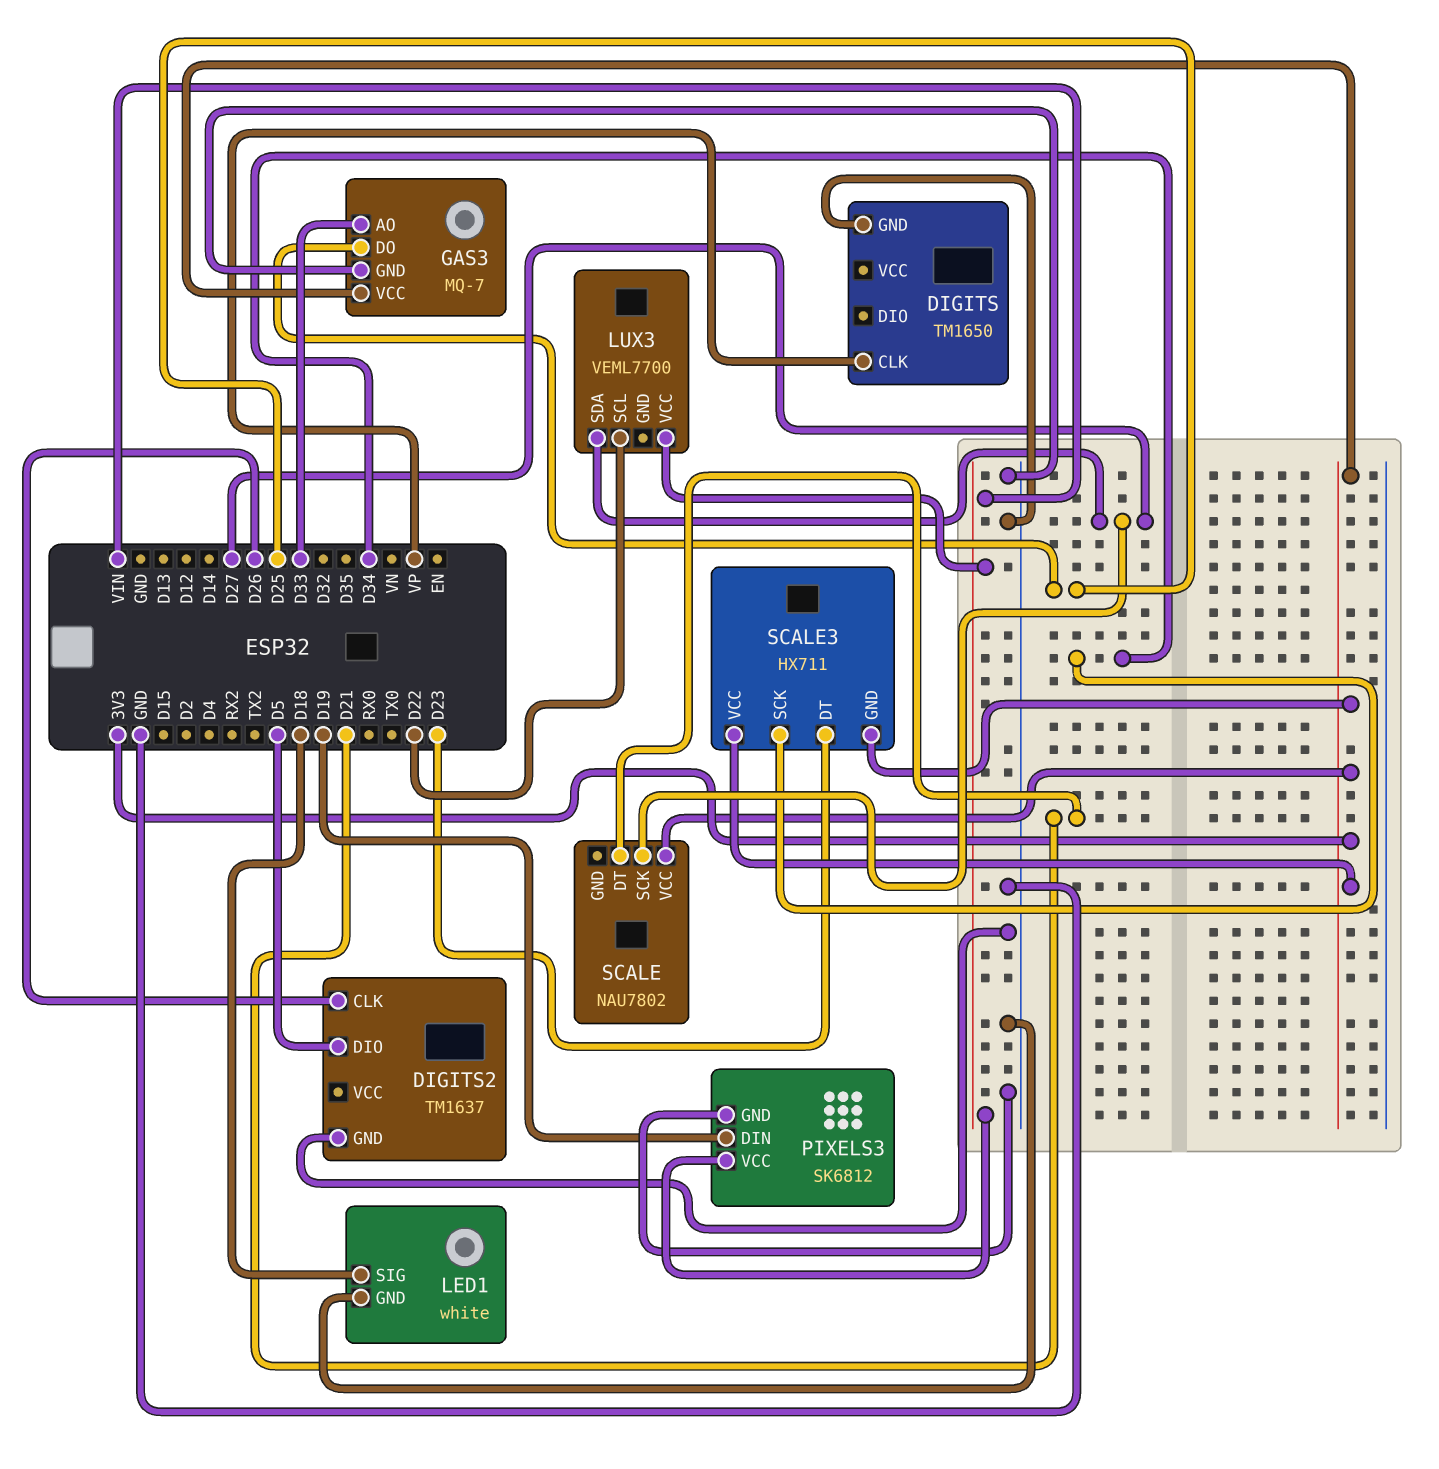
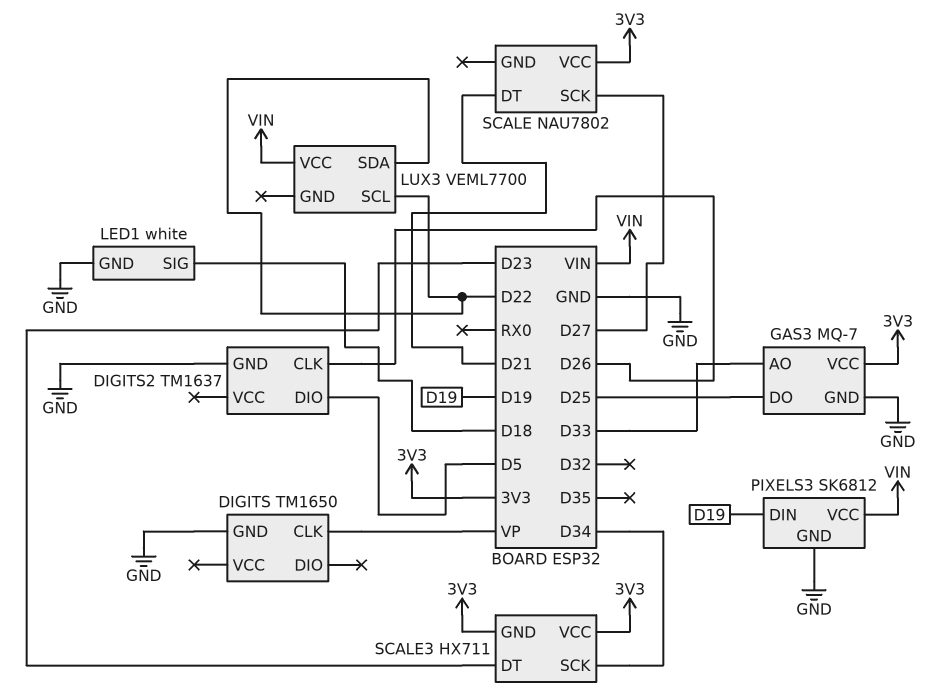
LUX3 pin SDA: D27 -> D22

